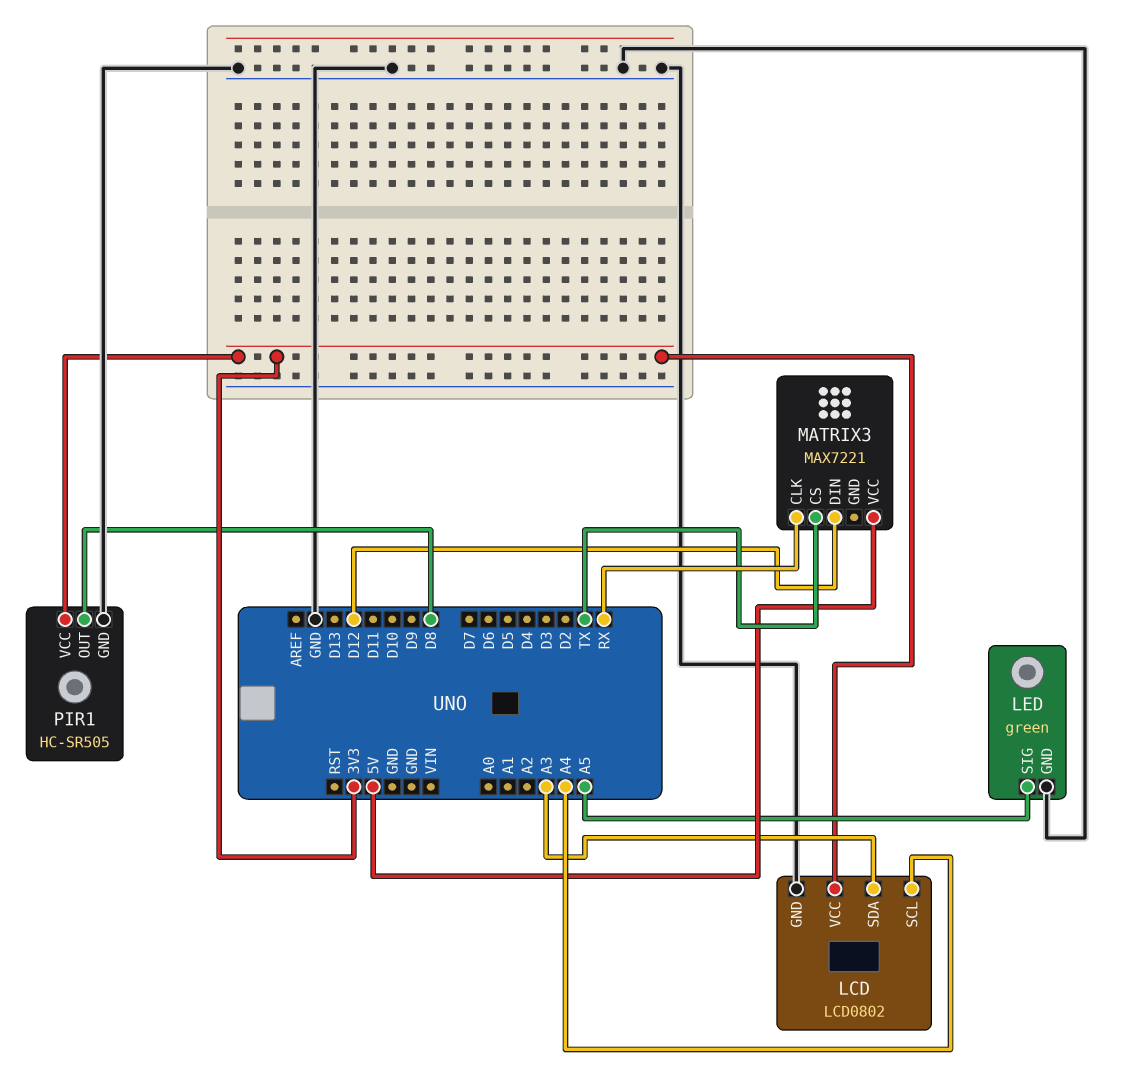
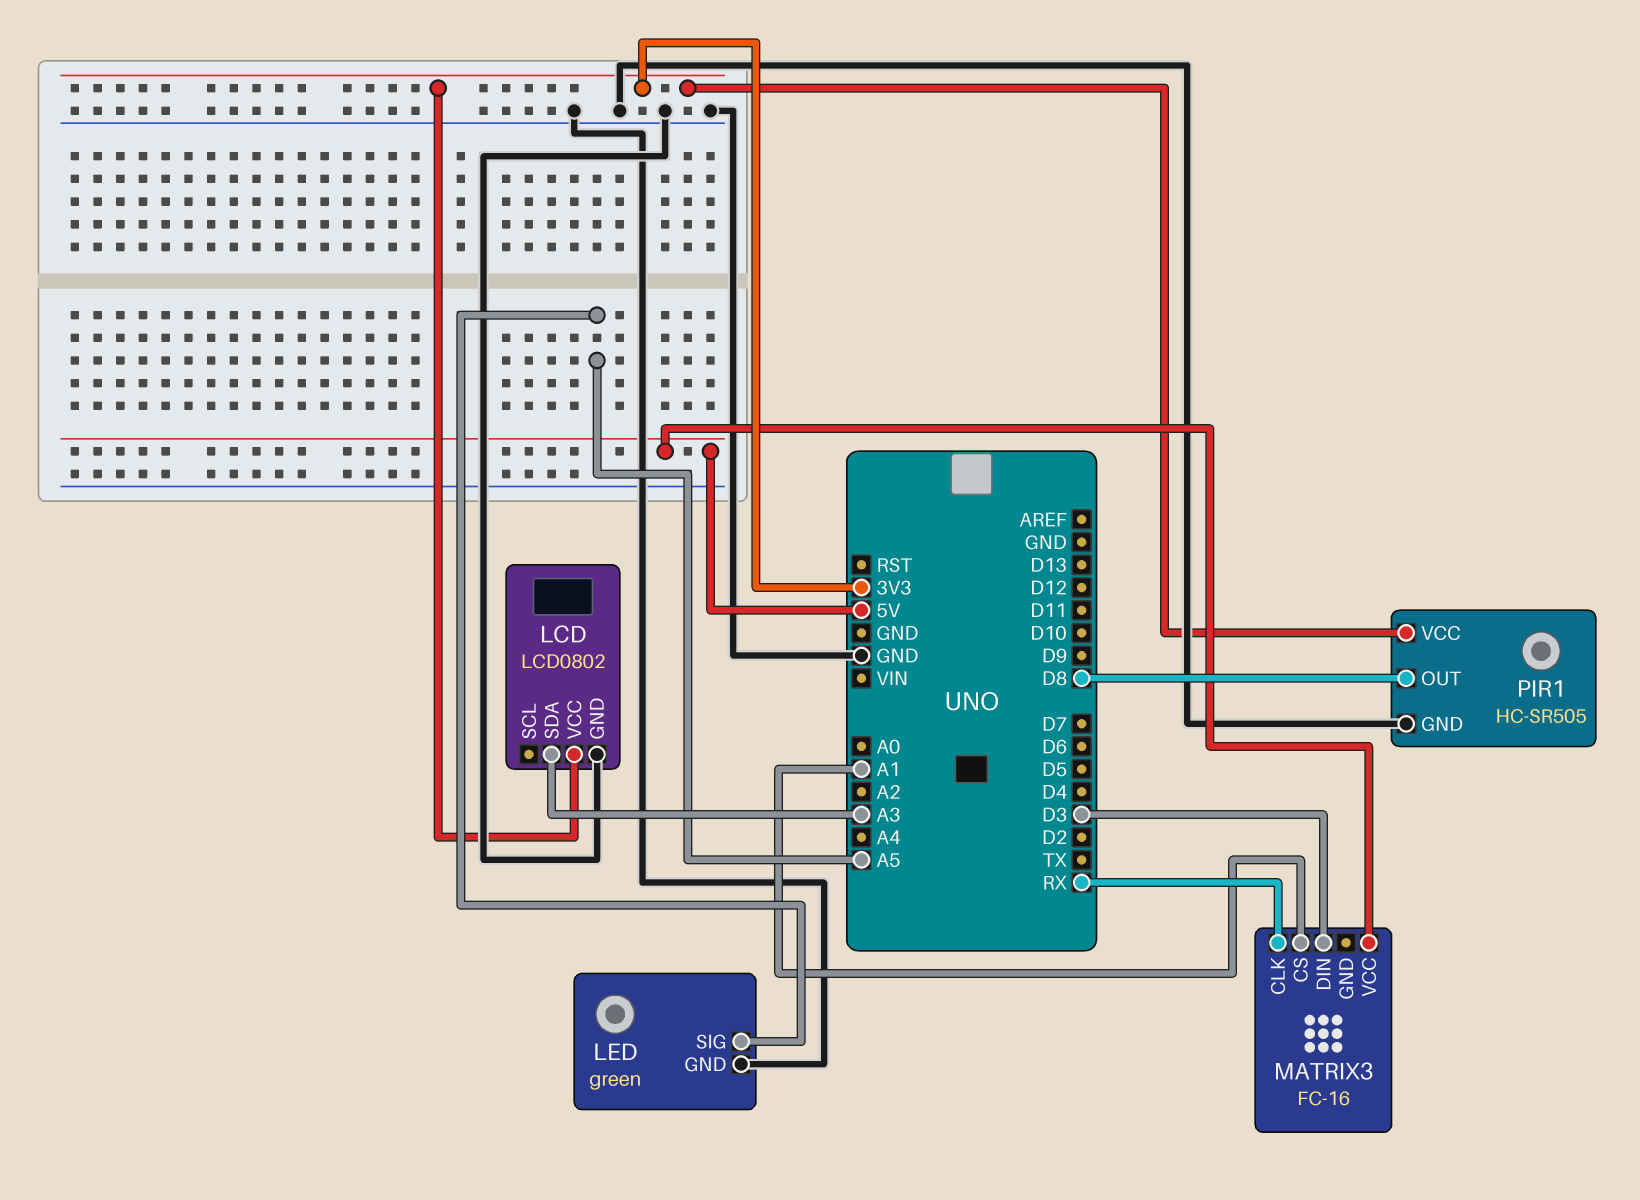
LCD pin SCL: A4 -> none
MATRIX3: MAX7221 -> FC-16
MATRIX3 pin CS: TX -> A1
MATRIX3 pin DIN: D12 -> D3

